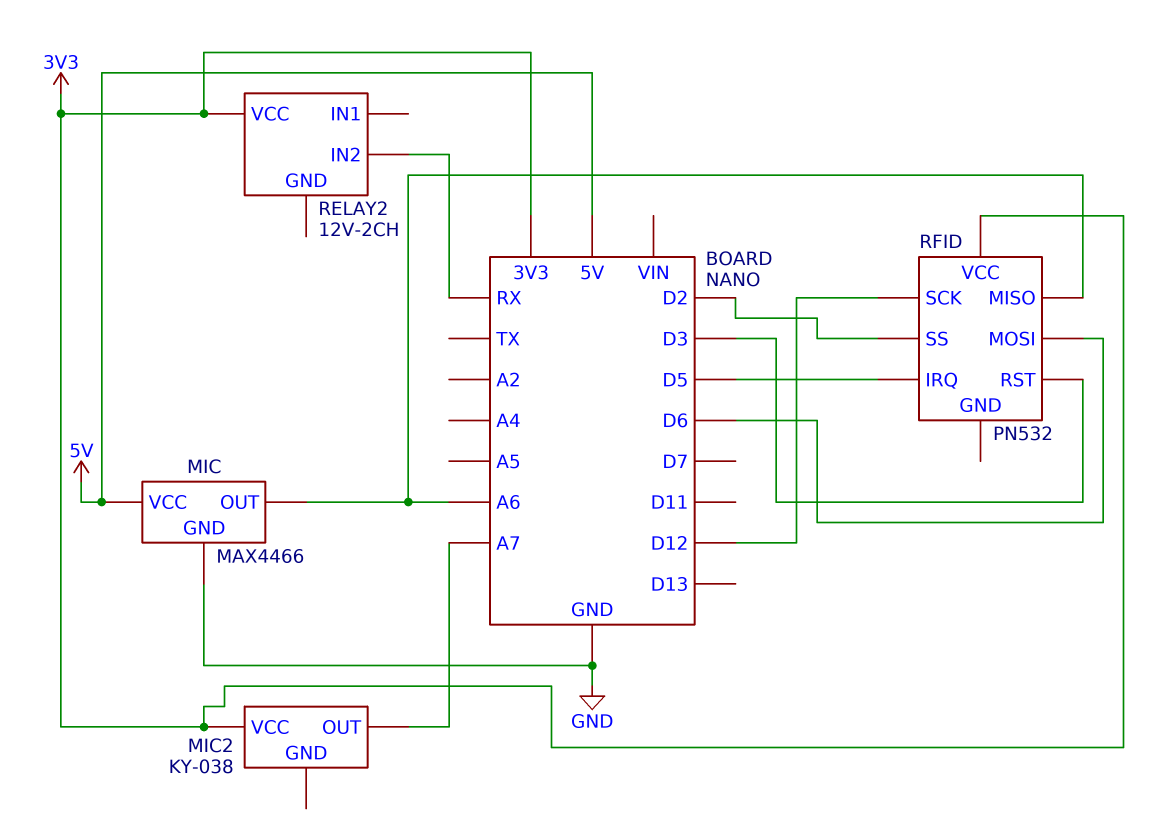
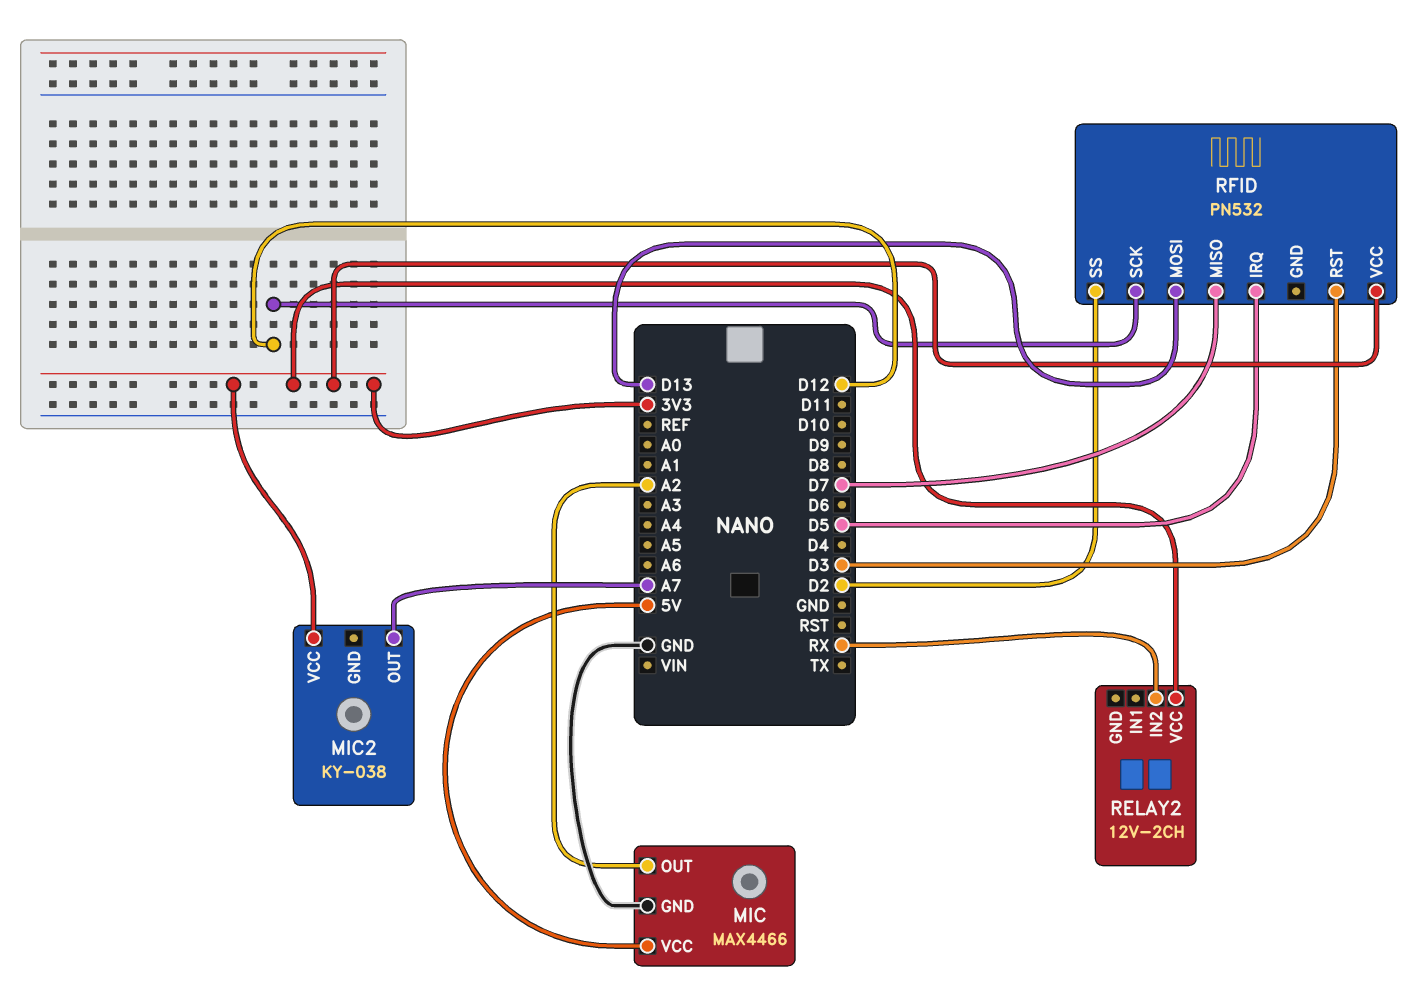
MIC pin OUT: A6 -> A2
RFID pin MISO: A6 -> D7
RFID pin MOSI: D6 -> D13

